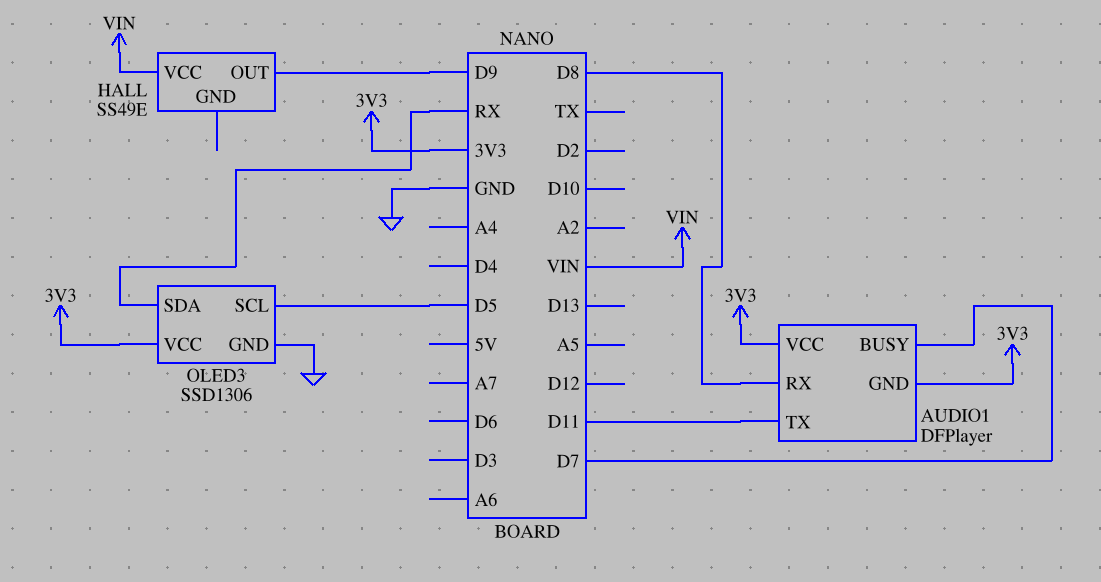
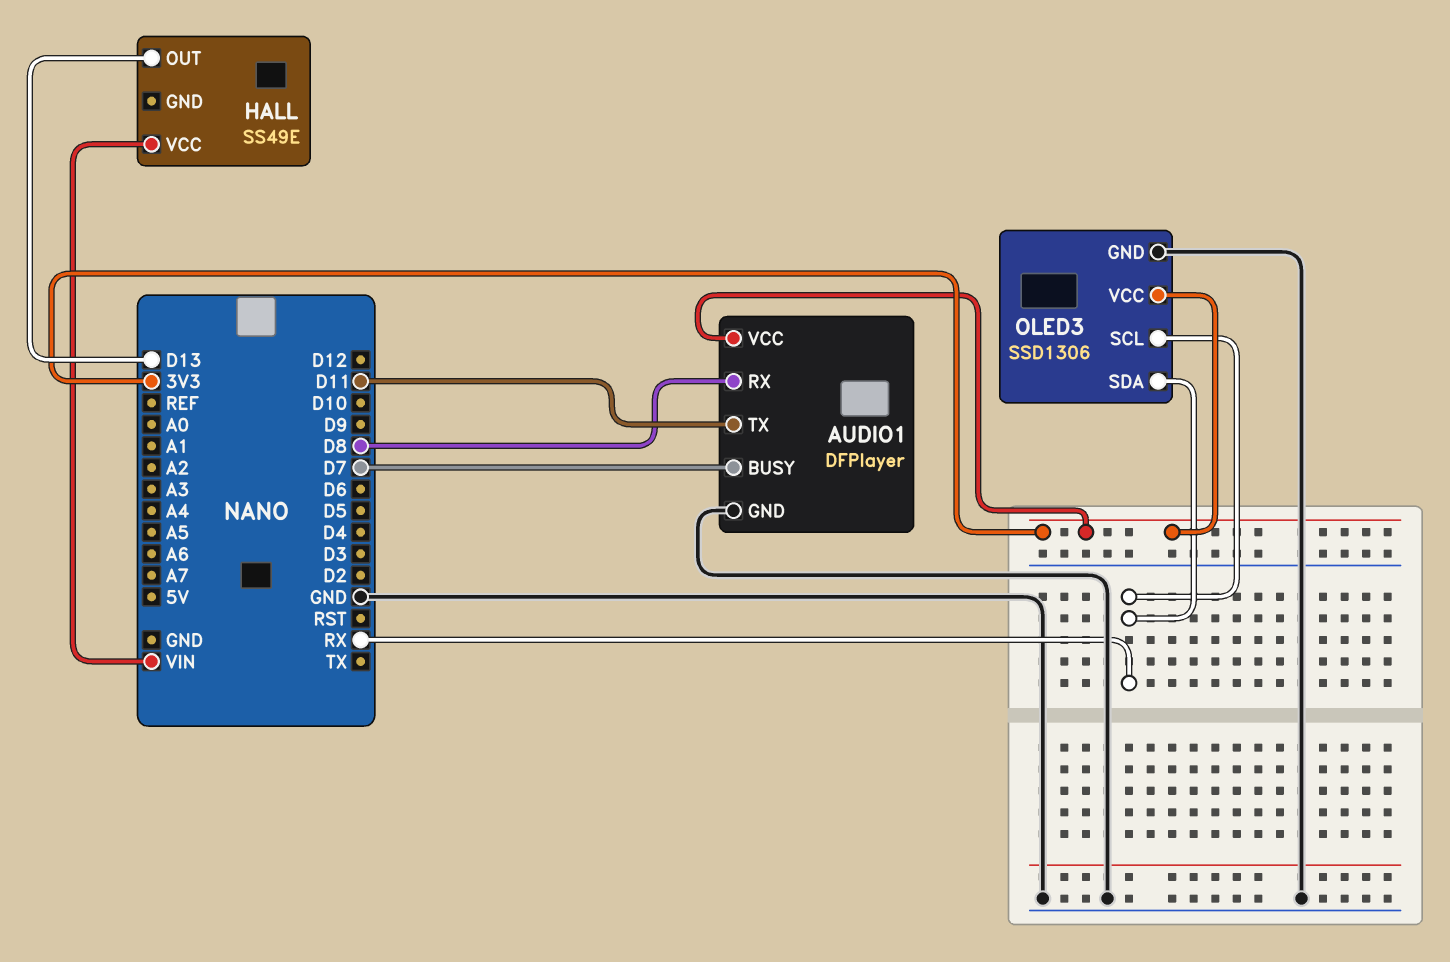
AUDIO1 pin GND: 3V3 -> GND
HALL pin OUT: D9 -> D13
OLED3 pin SCL: D5 -> RX

